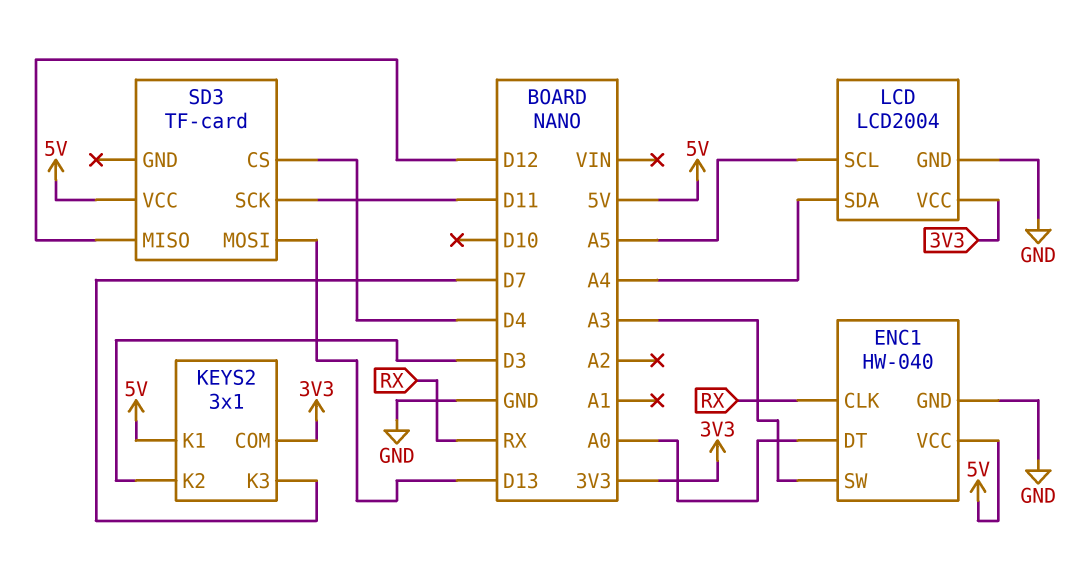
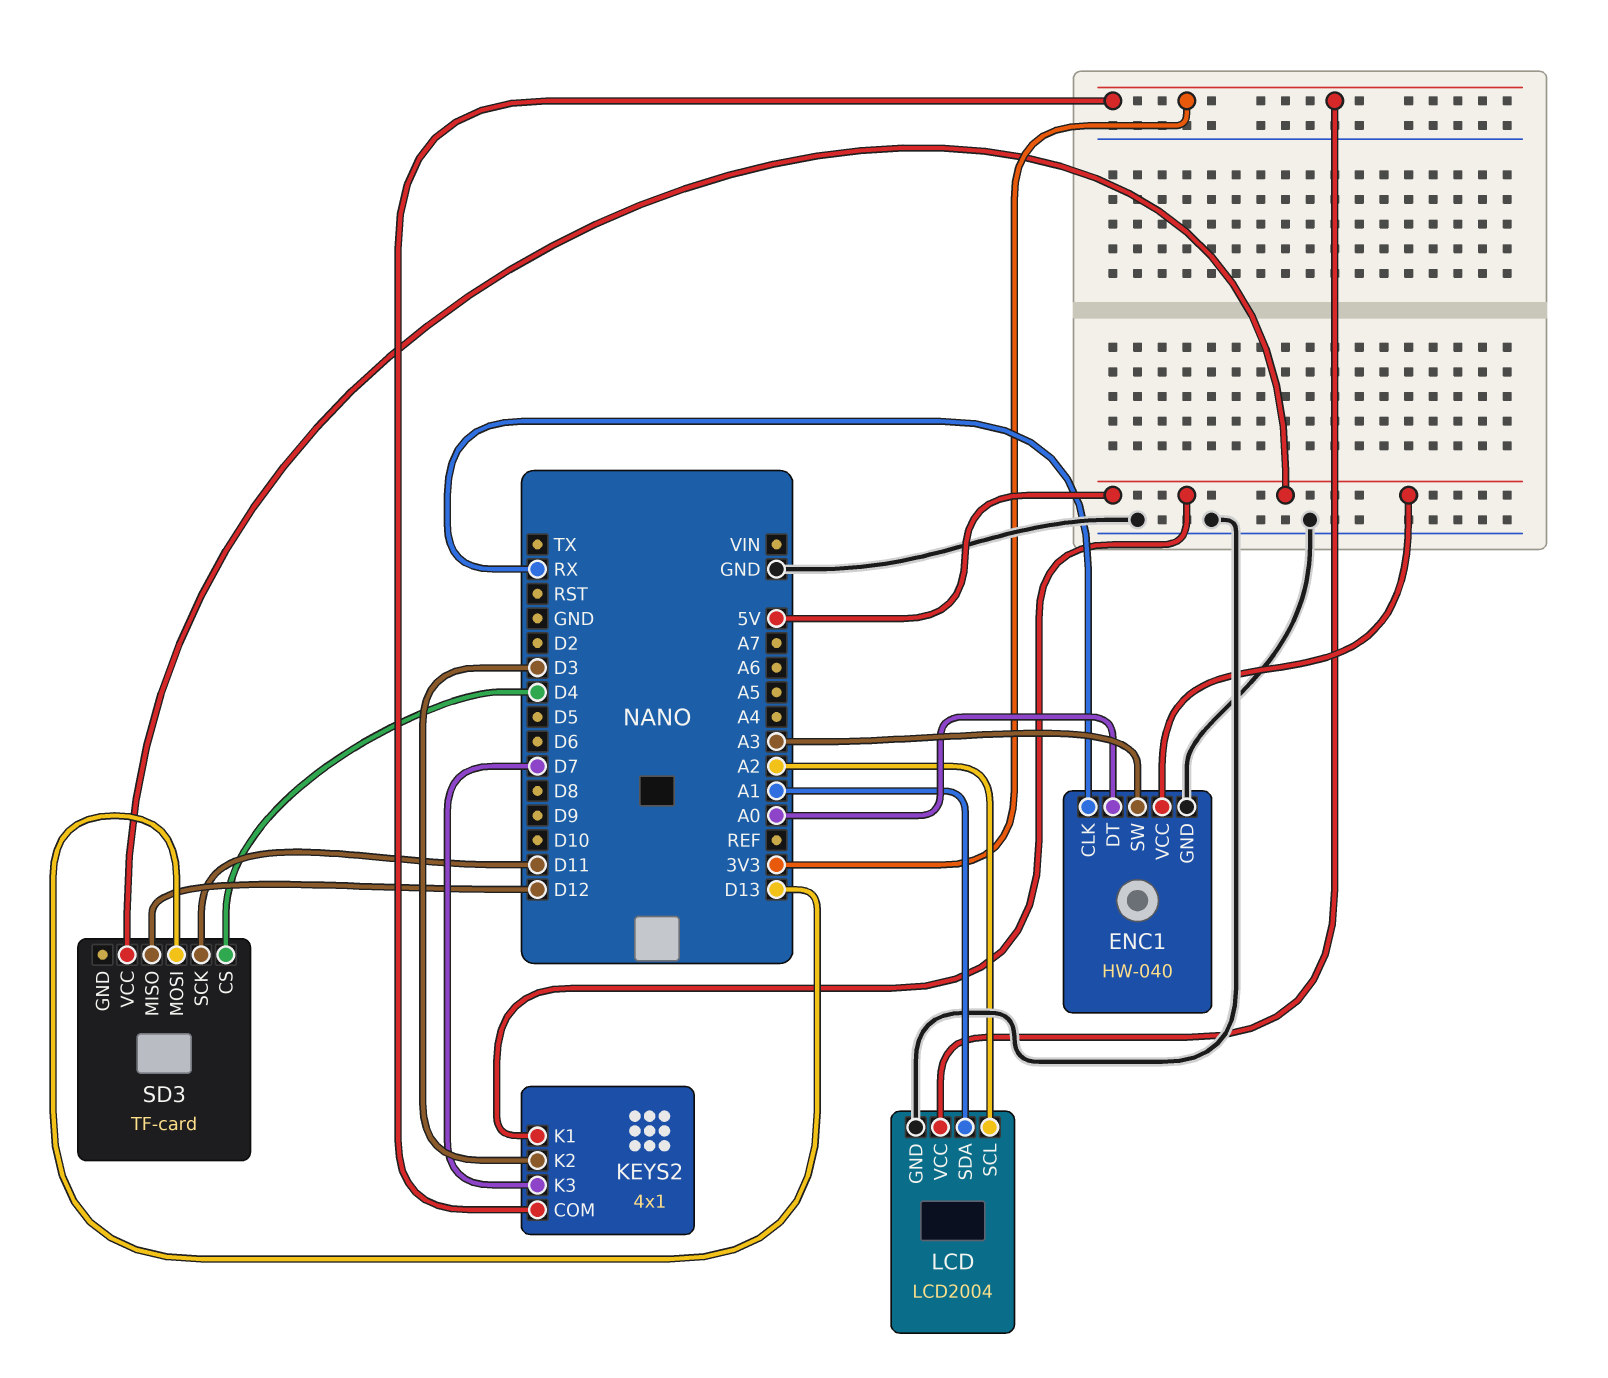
KEYS2: 3x1 -> 4x1
LCD pin SCL: A5 -> A2
LCD pin SDA: A4 -> A1

